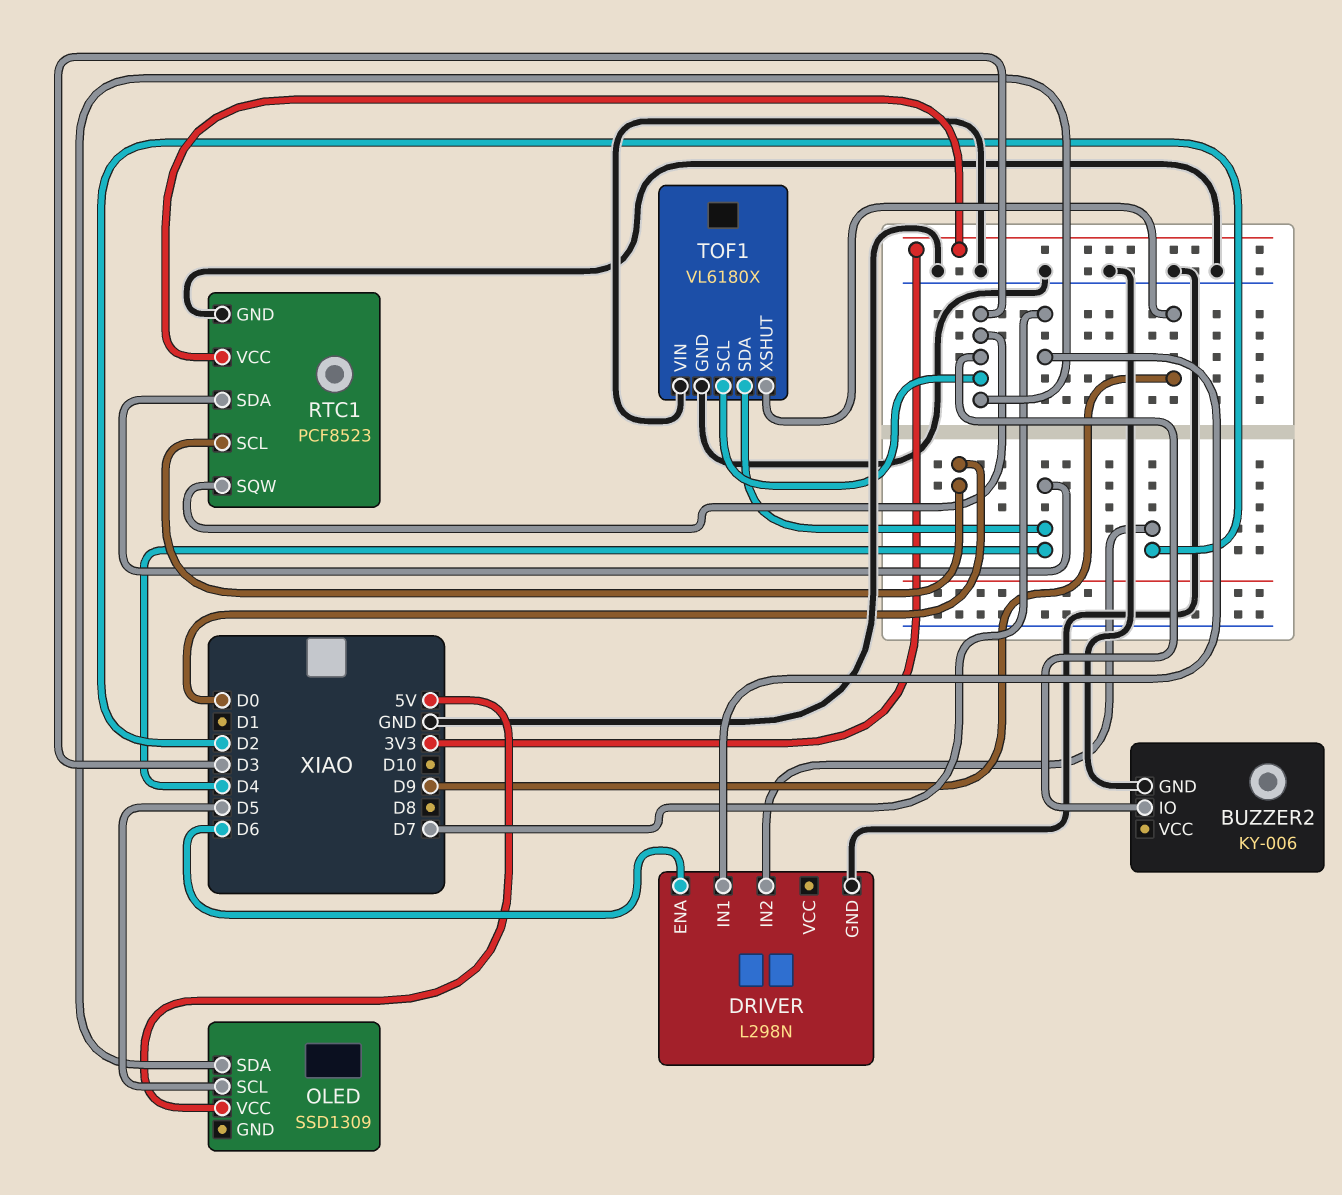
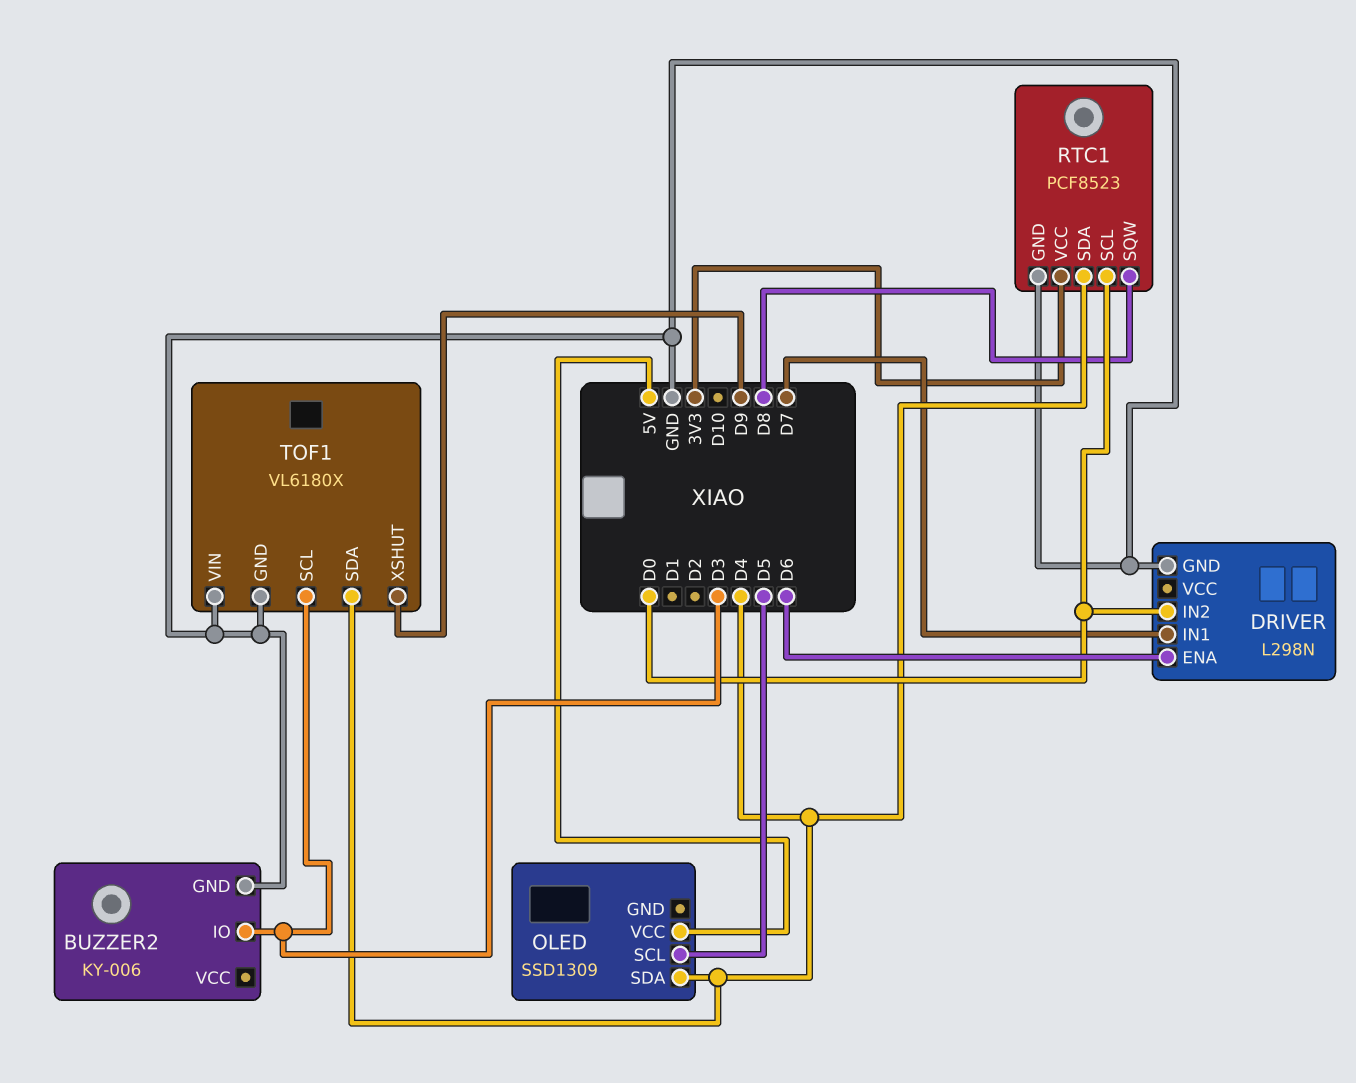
DRIVER pin IN2: D2 -> D0
OLED pin SDA: D3 -> D4
RTC1 pin SQW: D3 -> D8

